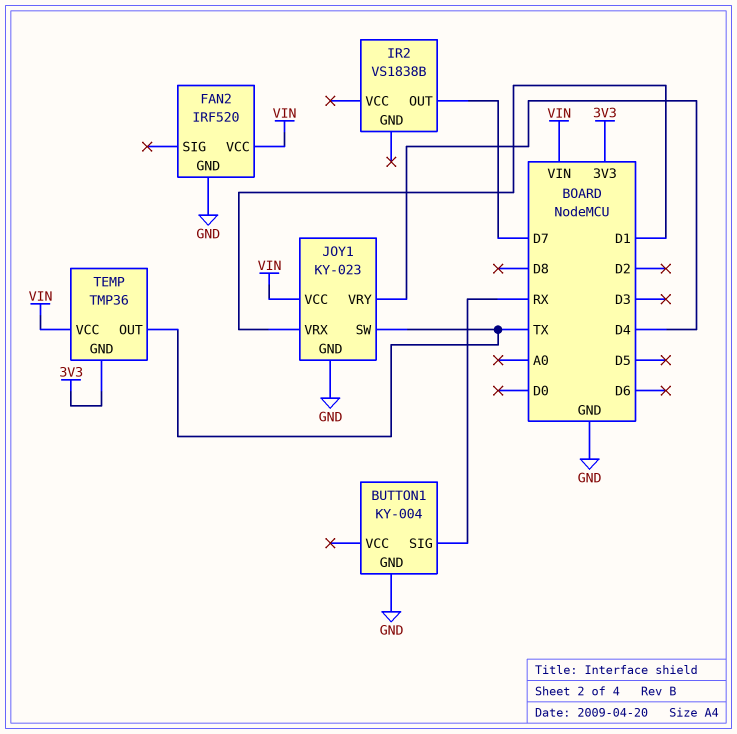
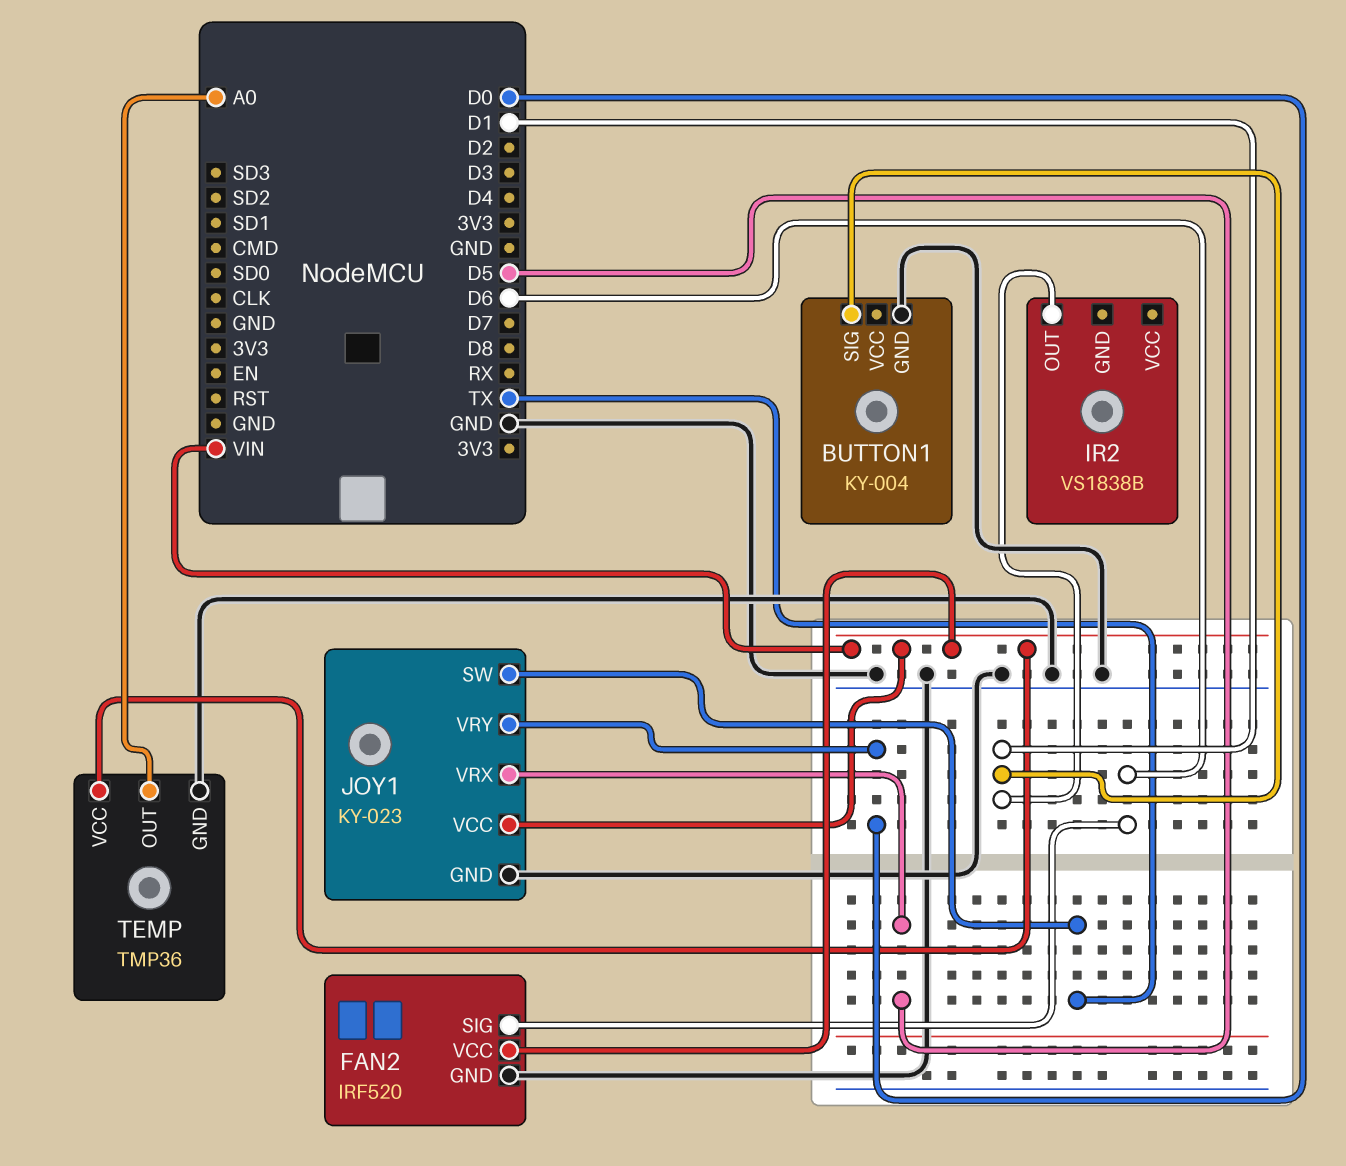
BUTTON1 pin SIG: RX -> D1
FAN2 pin SIG: none -> D6
IR2 pin OUT: D7 -> D1
JOY1 pin VRX: D1 -> D5
JOY1 pin VRY: D4 -> D0
TEMP pin GND: 3V3 -> GND
TEMP pin OUT: TX -> A0

